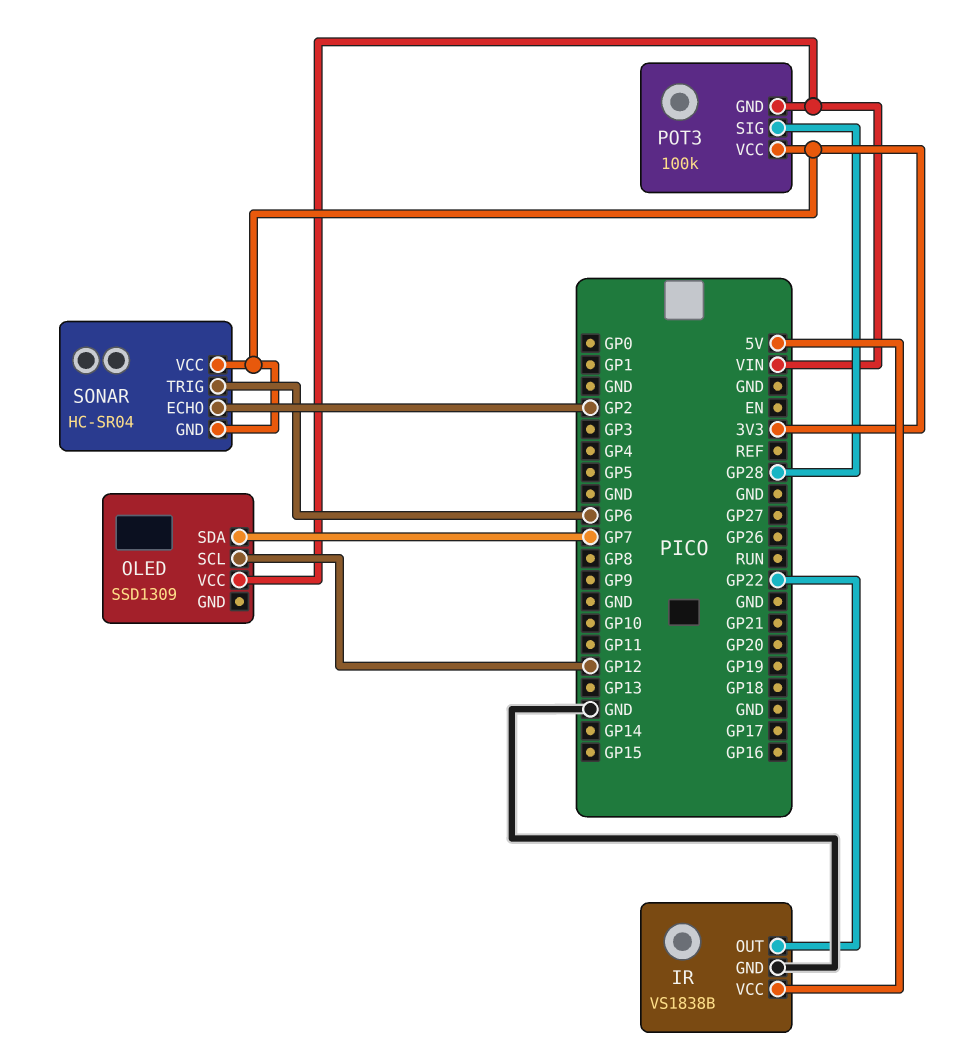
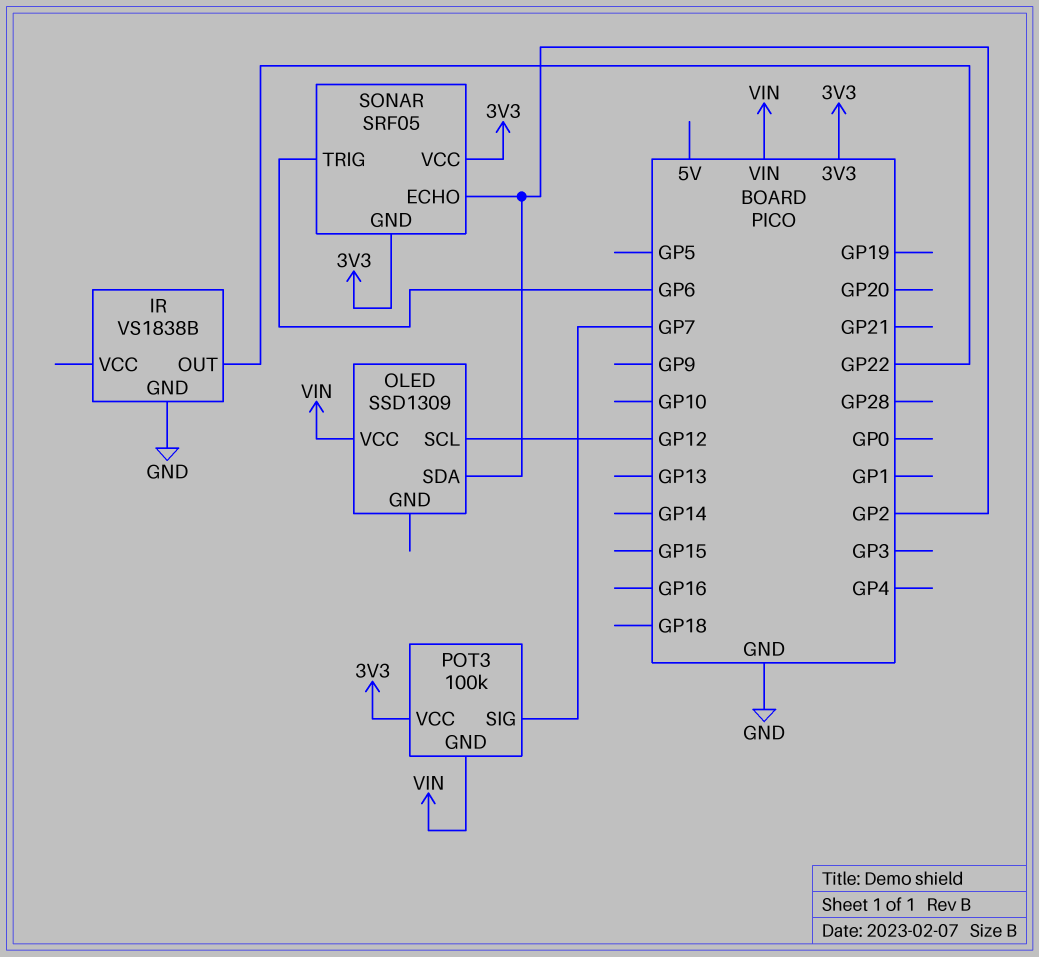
IR pin VCC: 5V -> none
OLED pin SDA: GP7 -> GP2
POT3 pin SIG: GP28 -> GP7
SONAR: HC-SR04 -> SRF05

